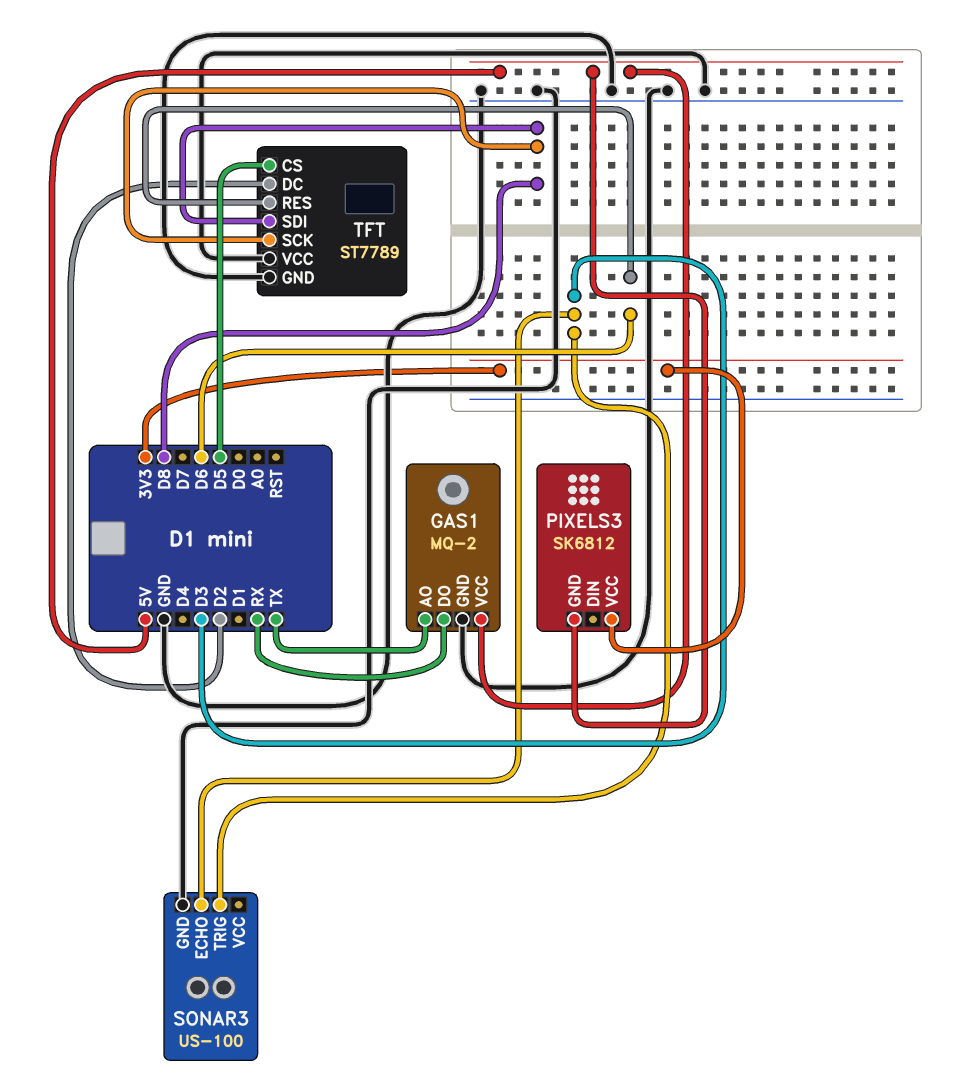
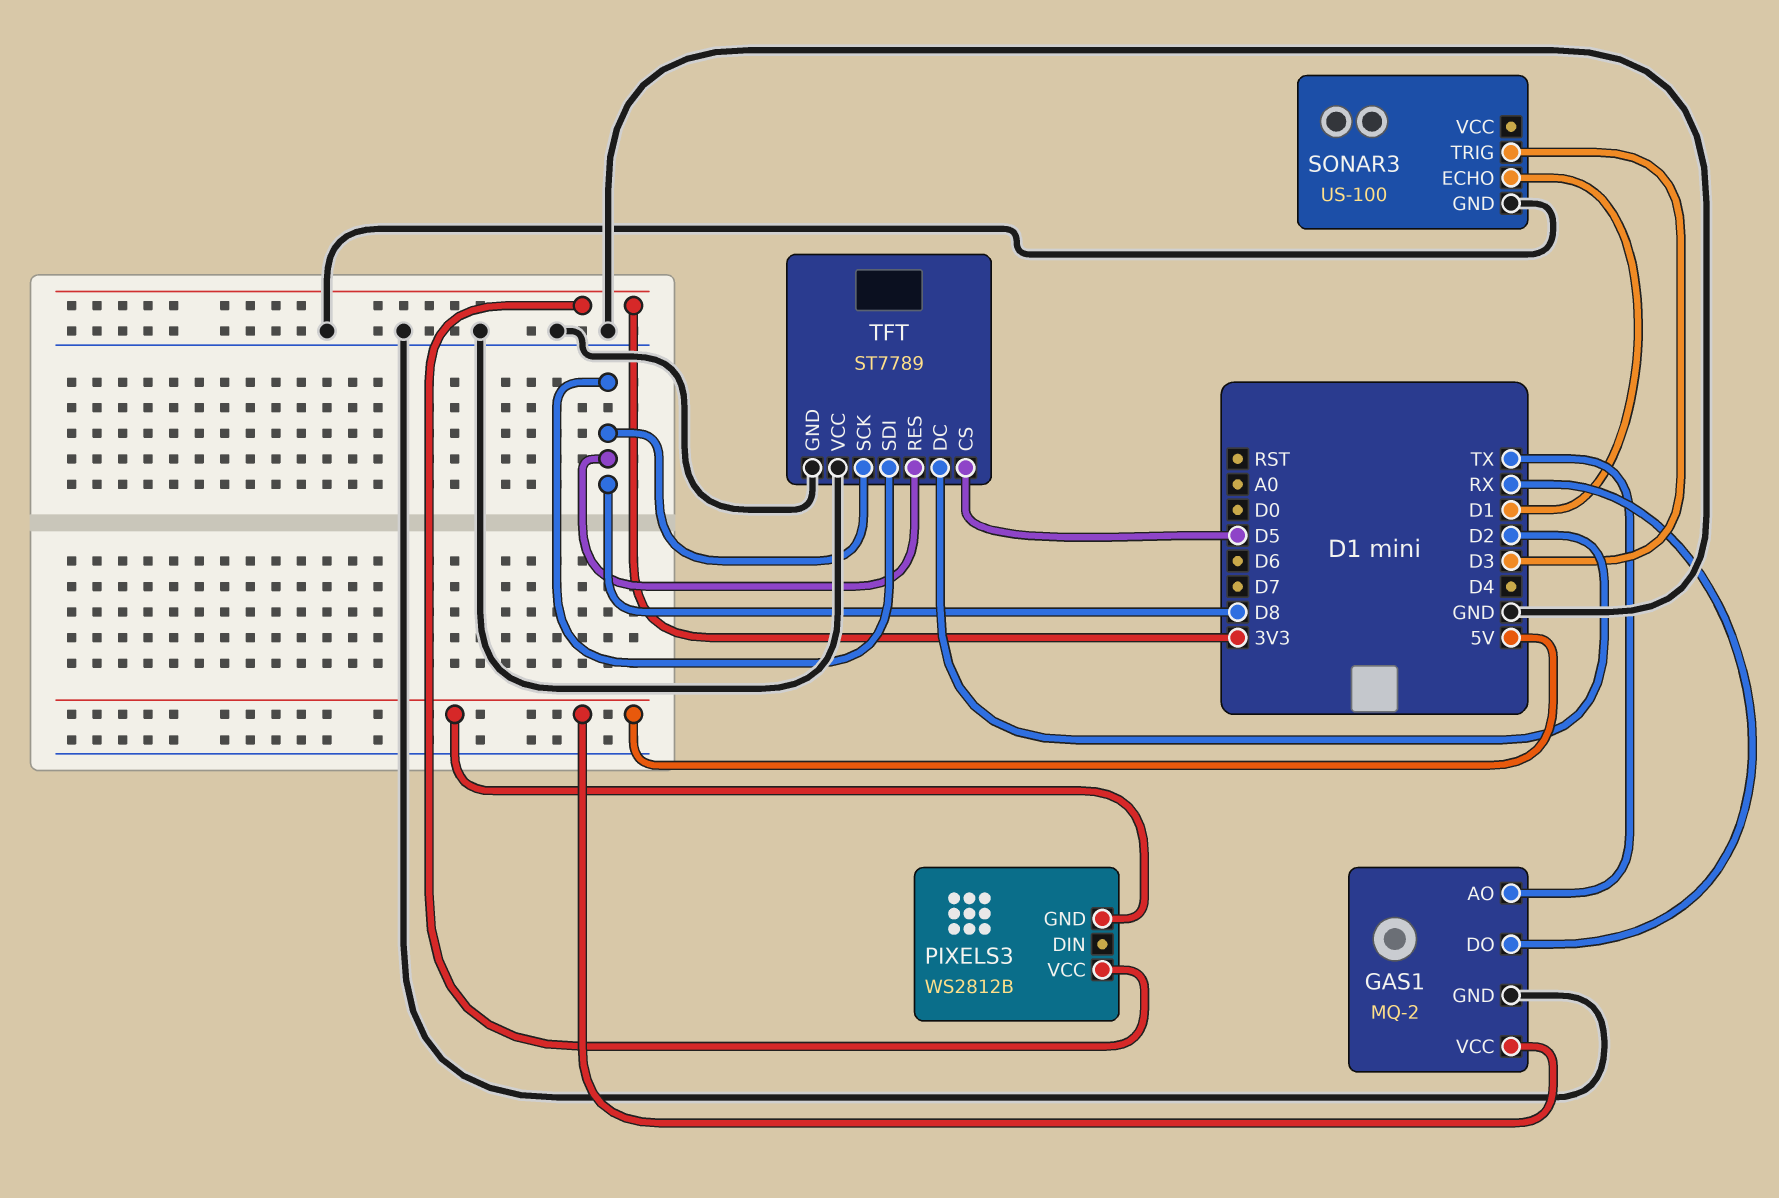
PIXELS3: SK6812 -> WS2812B
SONAR3 pin ECHO: D3 -> D1
TFT pin RES: D6 -> D8

